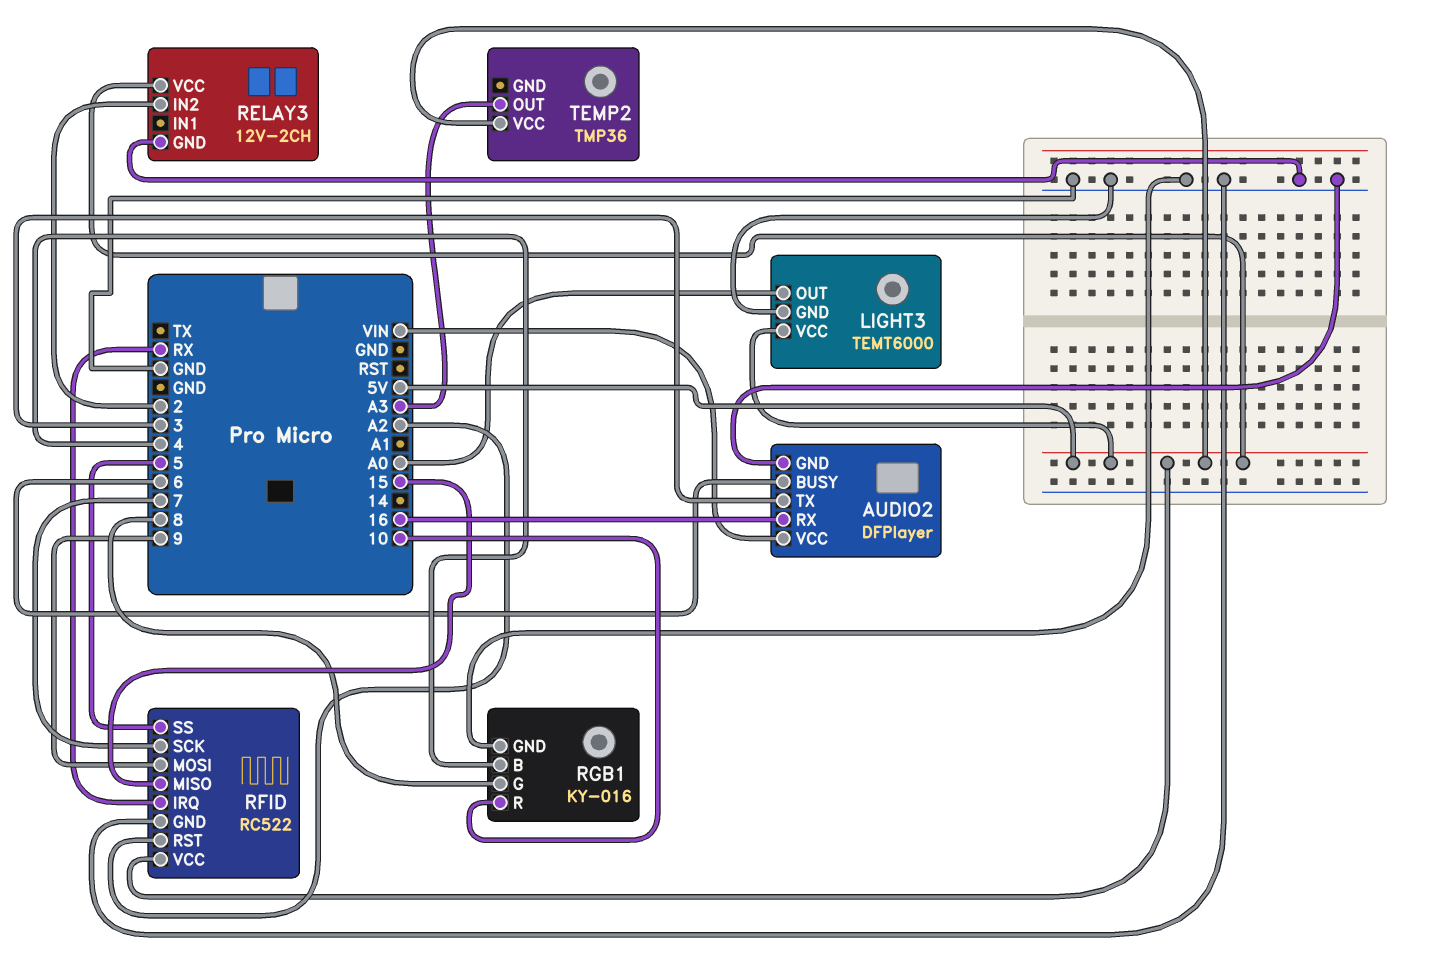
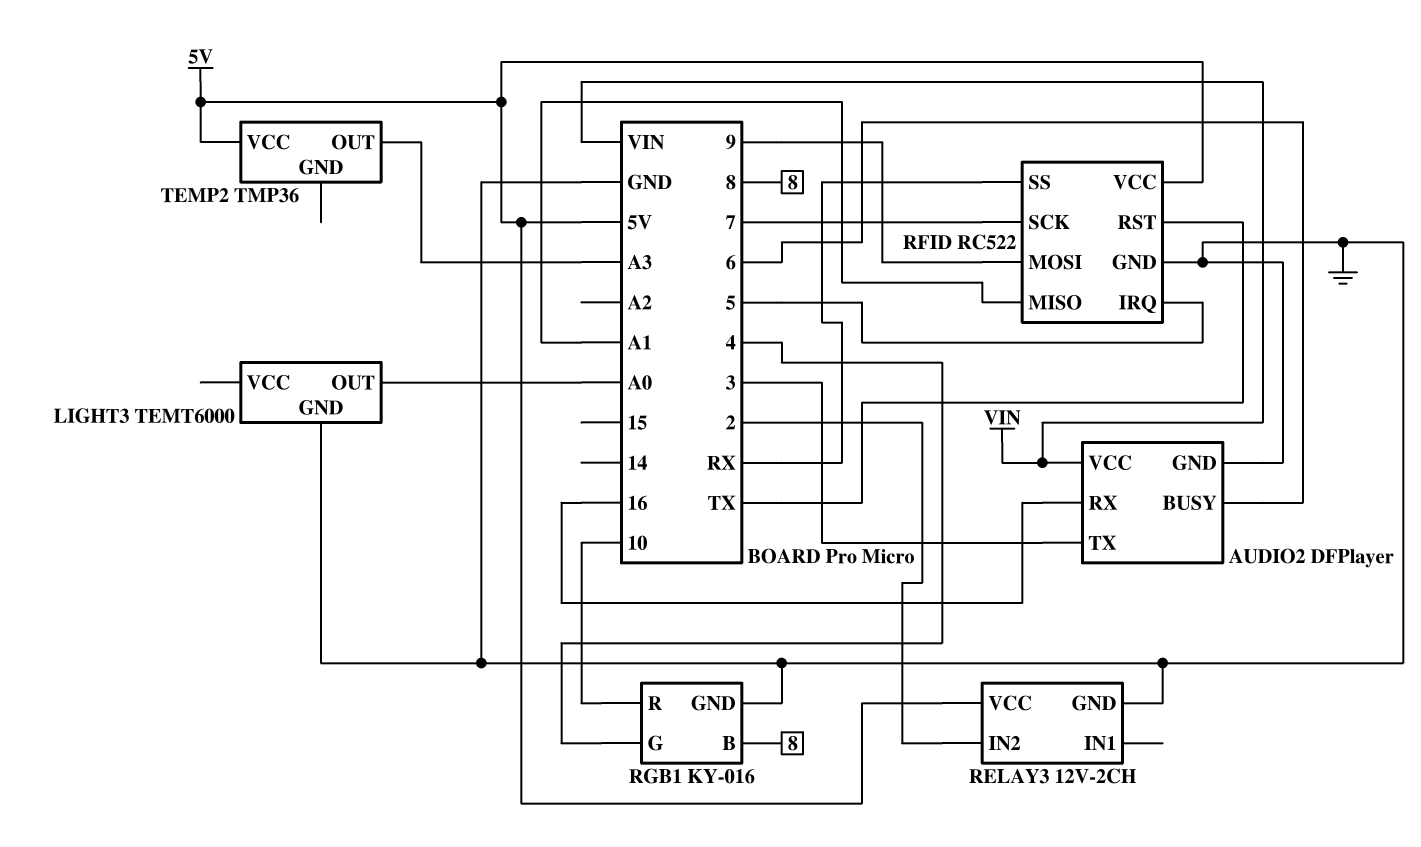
LIGHT3 pin VCC: 5V -> none
RFID pin IRQ: RX -> 5
RFID pin MISO: 15 -> A1
RFID pin RST: A2 -> TX
RFID pin SS: 5 -> RX
RGB1 pin B: 4 -> 8
RGB1 pin G: 8 -> 4

